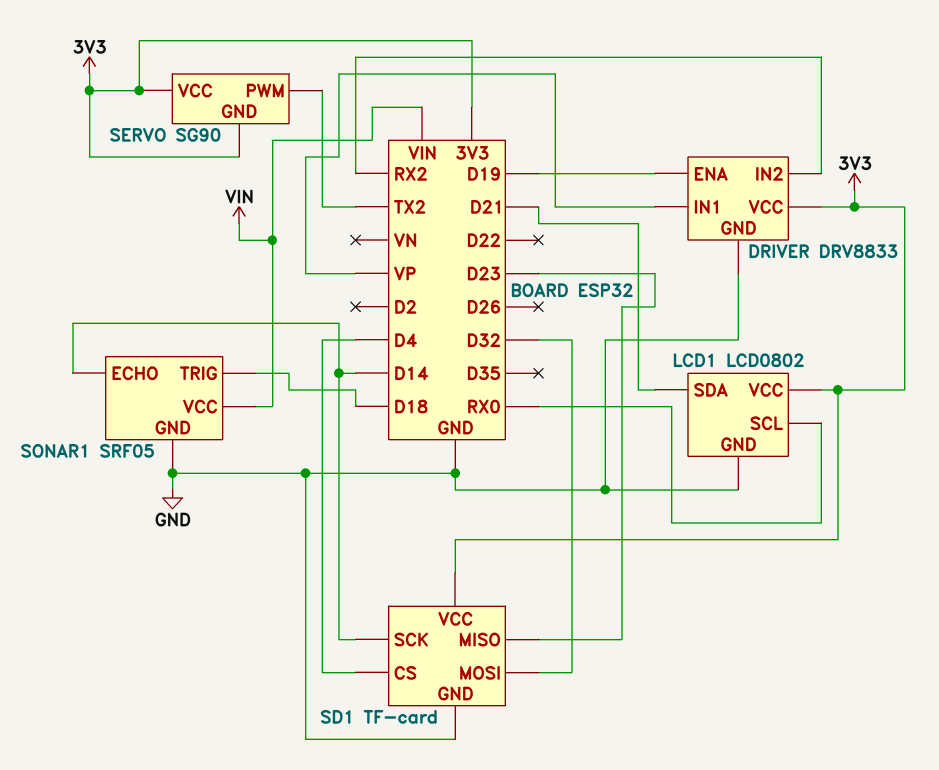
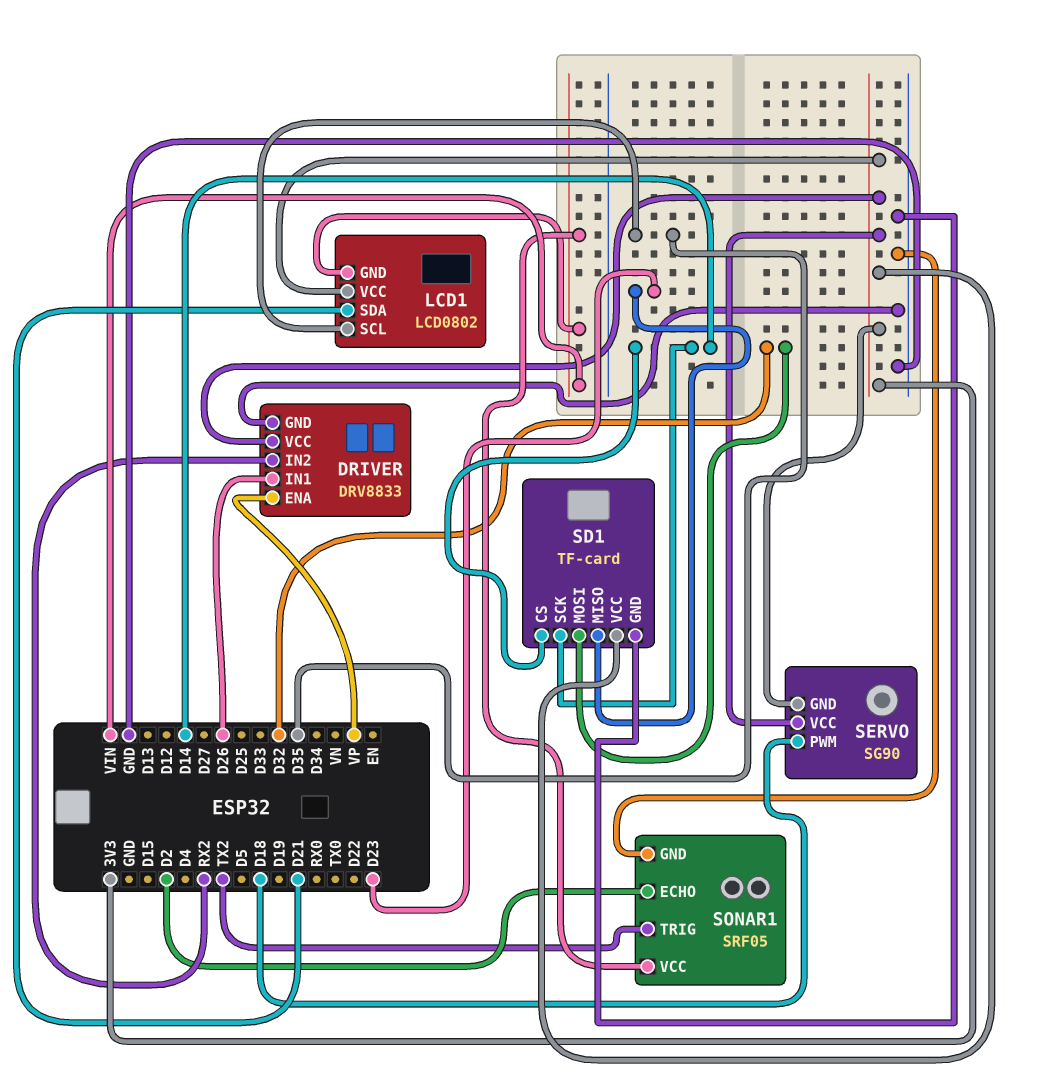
DRIVER pin ENA: D19 -> VP
DRIVER pin IN1: VP -> D26
LCD1 pin GND: GND -> VIN
LCD1 pin SCL: RX0 -> D35
SD1 pin CS: D4 -> D14
SERVO pin PWM: TX2 -> D18
SONAR1 pin ECHO: D14 -> D2
SONAR1 pin TRIG: D18 -> TX2

